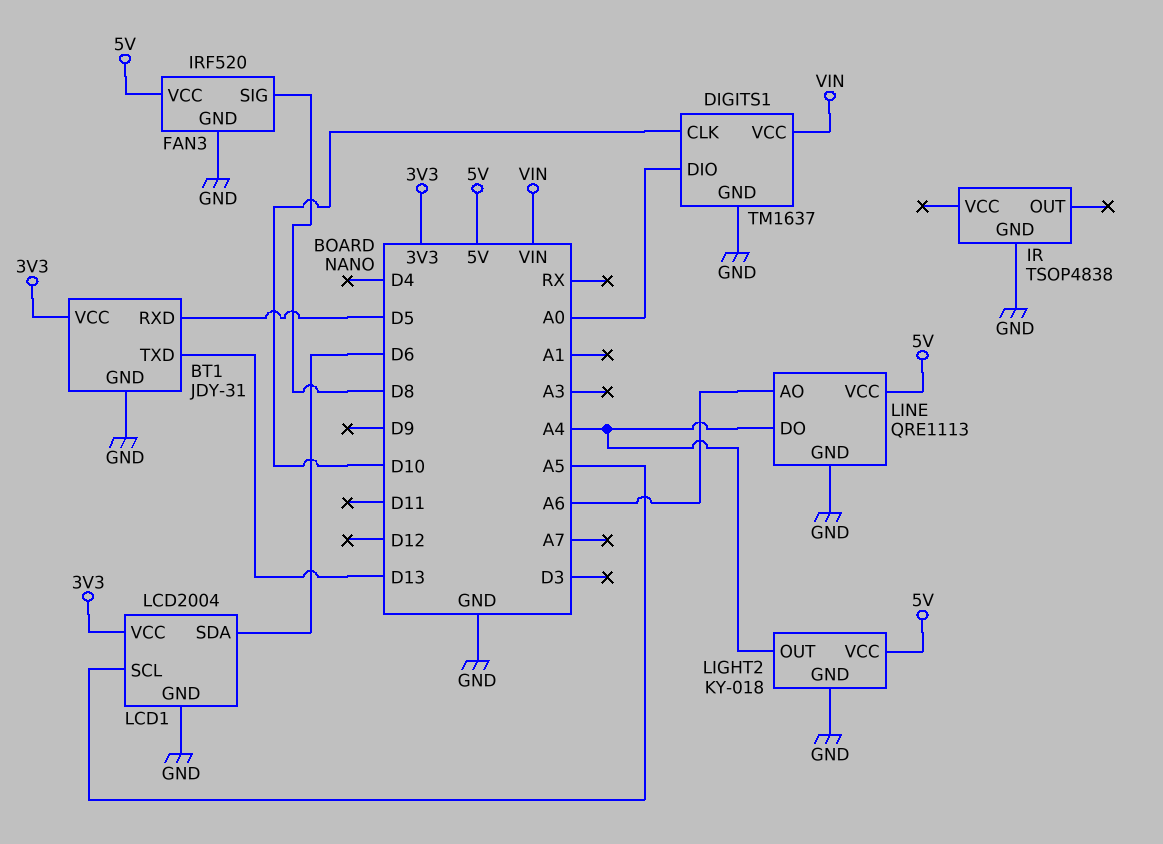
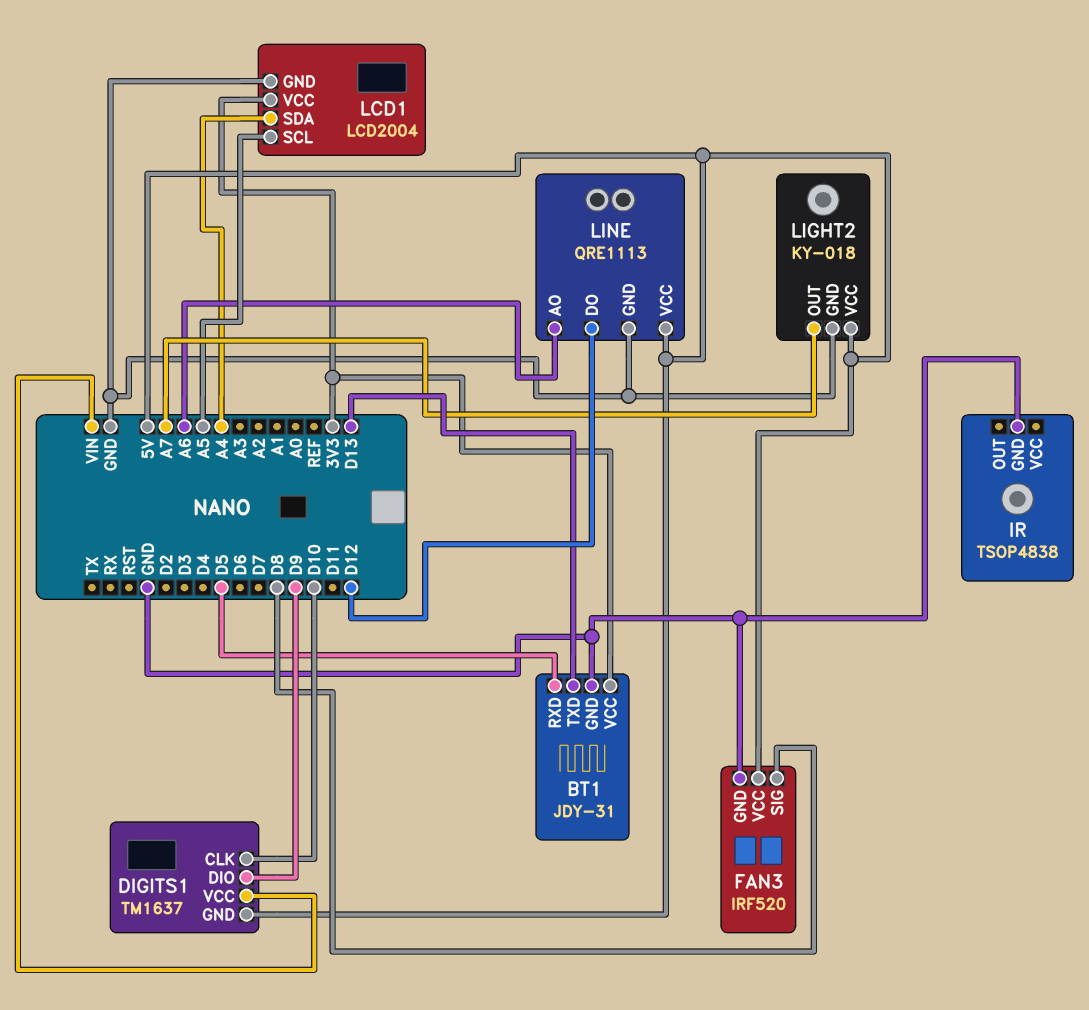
DIGITS1 pin DIO: A0 -> D9
DIGITS1 pin GND: GND -> 5V
LCD1 pin SDA: D6 -> A4
LIGHT2 pin OUT: A4 -> A7
LINE pin DO: A4 -> D12

